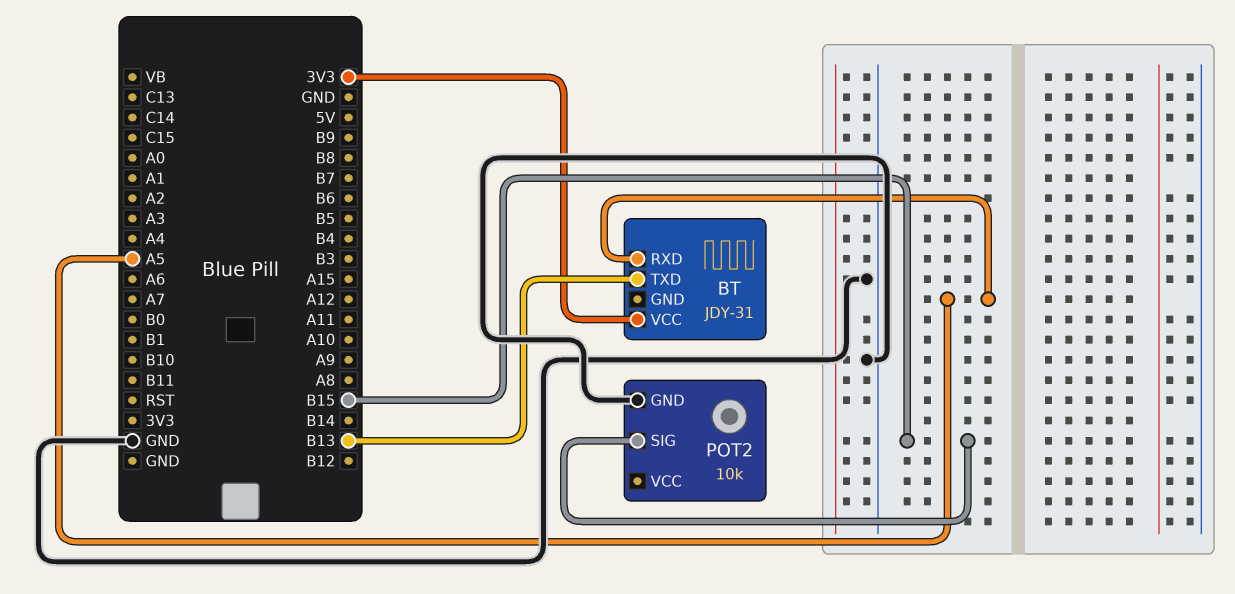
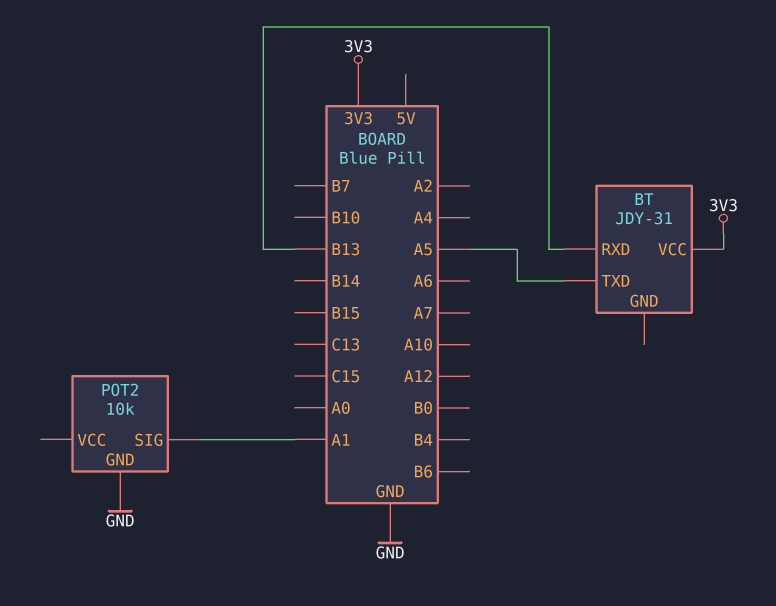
BT pin RXD: A5 -> B13
BT pin TXD: B13 -> A5
POT2 pin SIG: B15 -> A1

